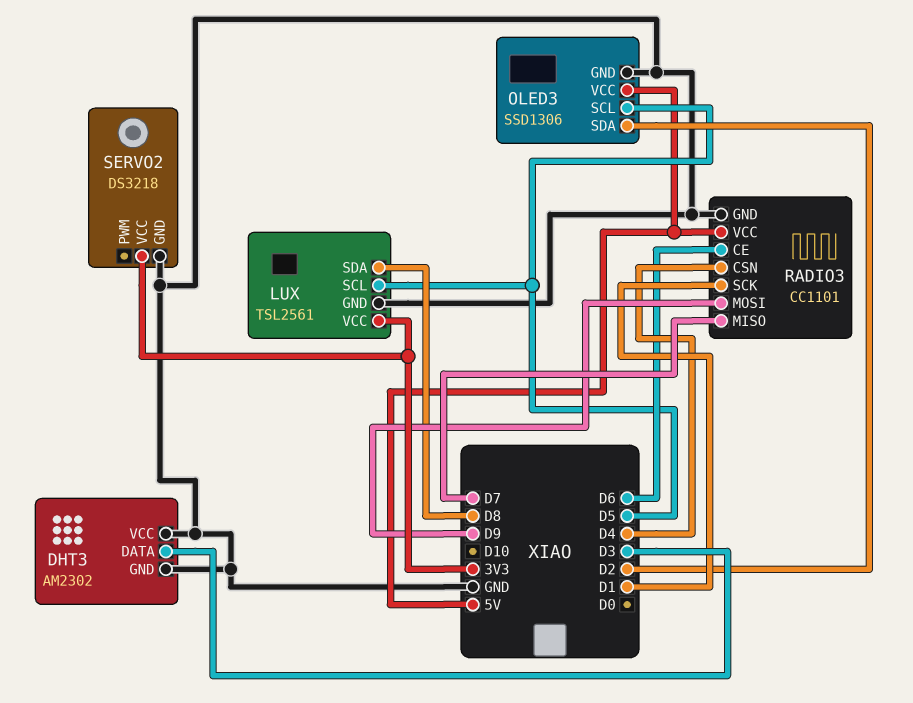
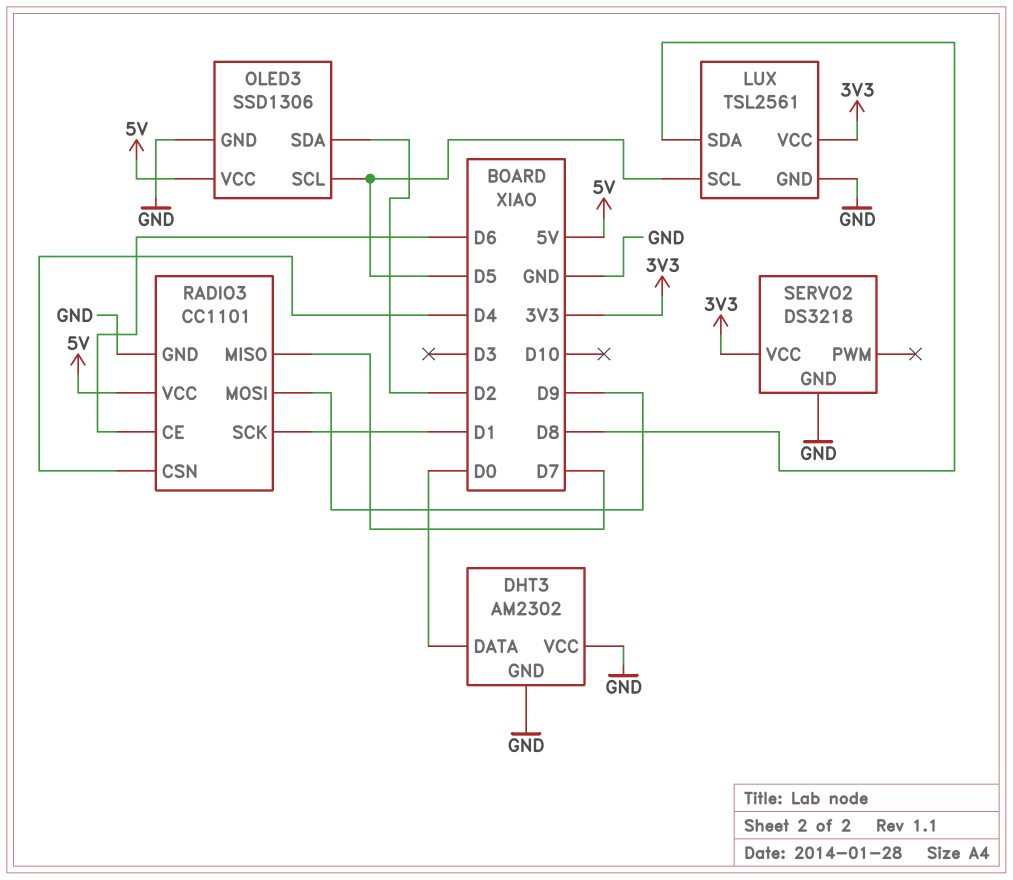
DHT3 pin DATA: D3 -> D0

